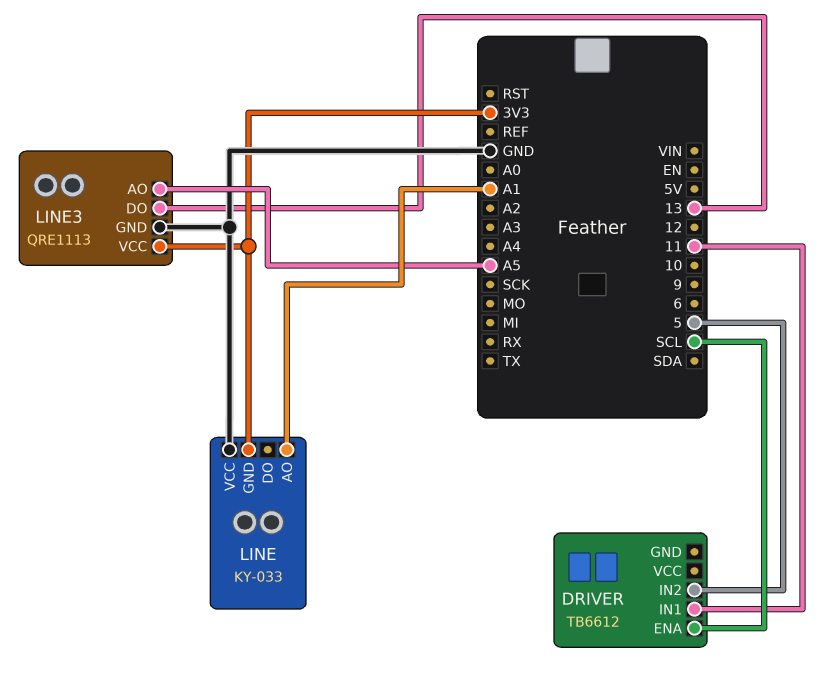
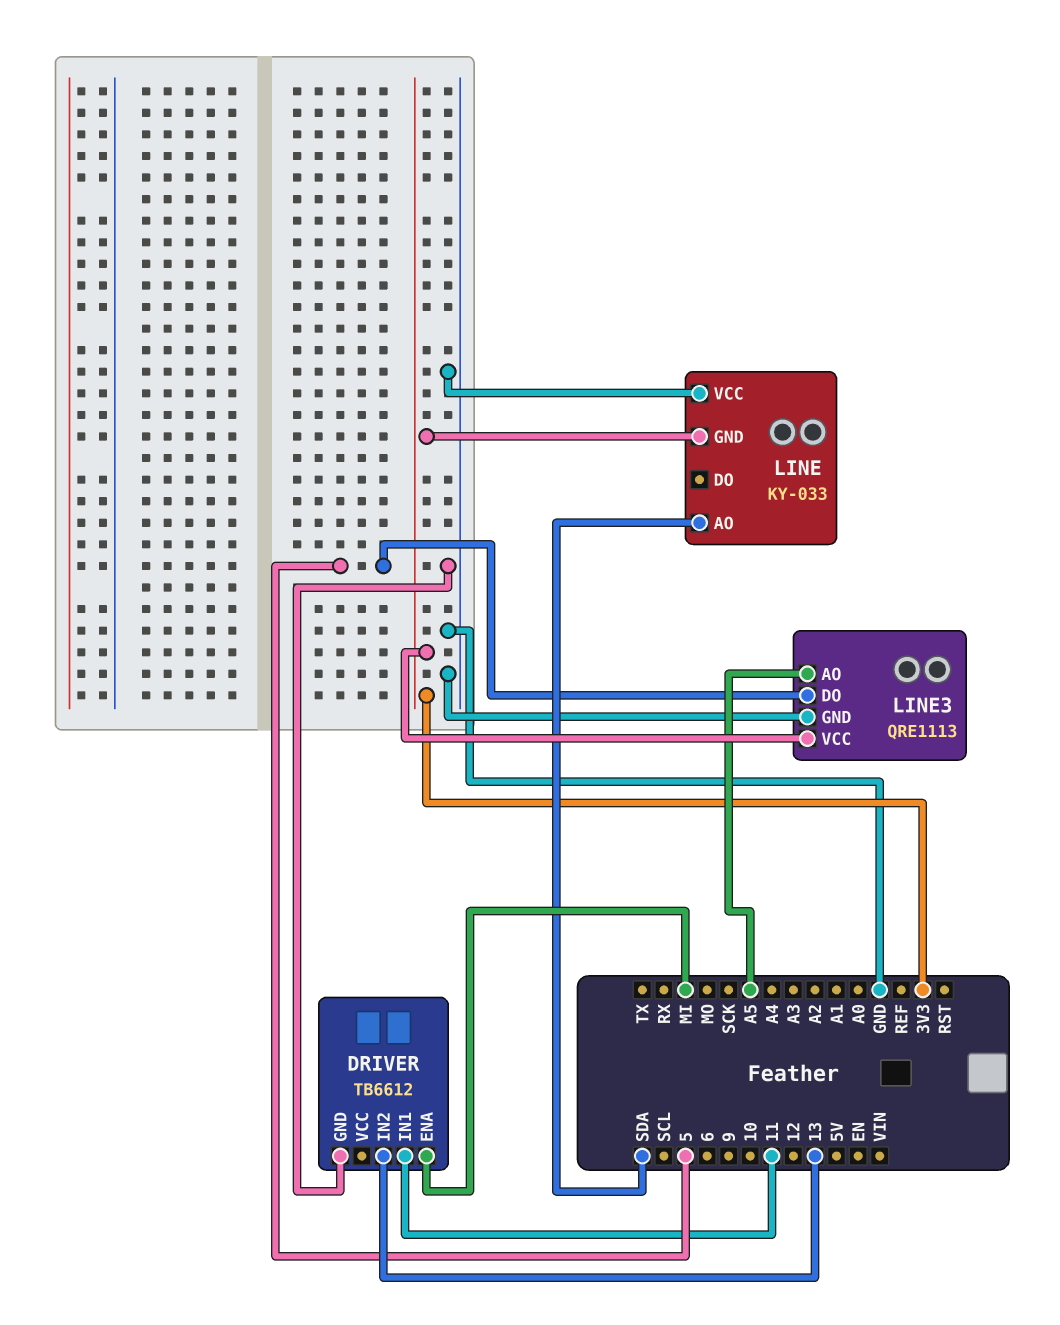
DRIVER pin ENA: SCL -> MI
DRIVER pin GND: none -> GND
DRIVER pin IN2: 5 -> 13
LINE pin AO: A1 -> SDA
LINE3 pin DO: 13 -> 5

